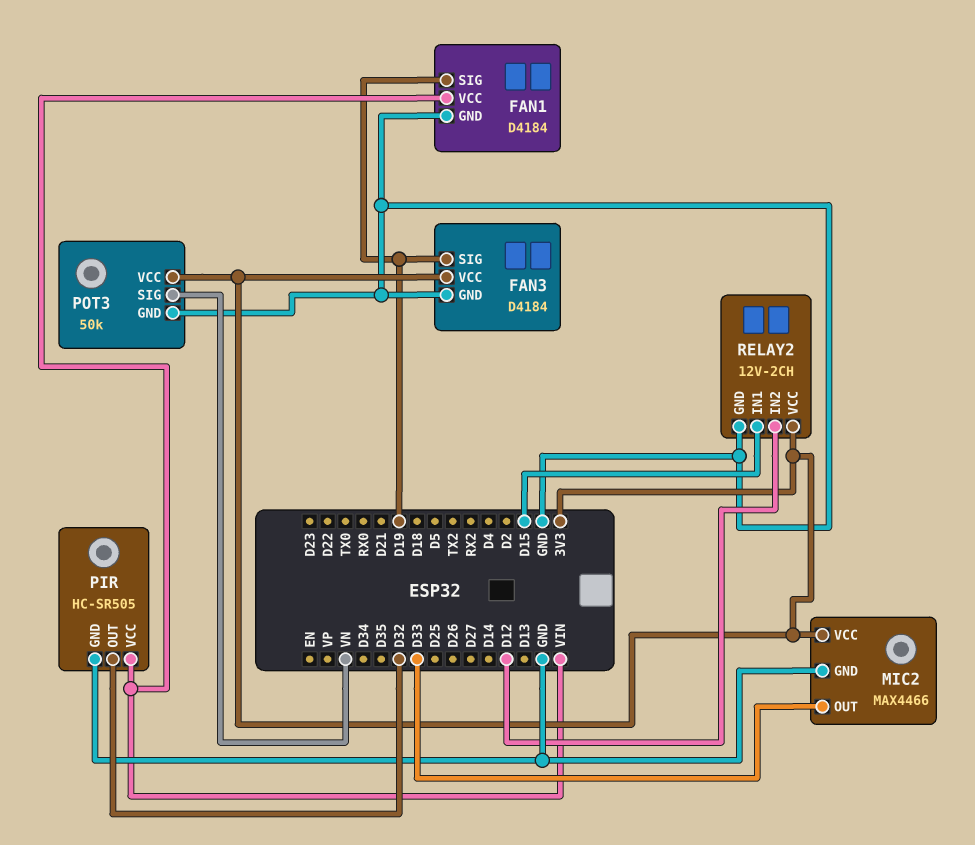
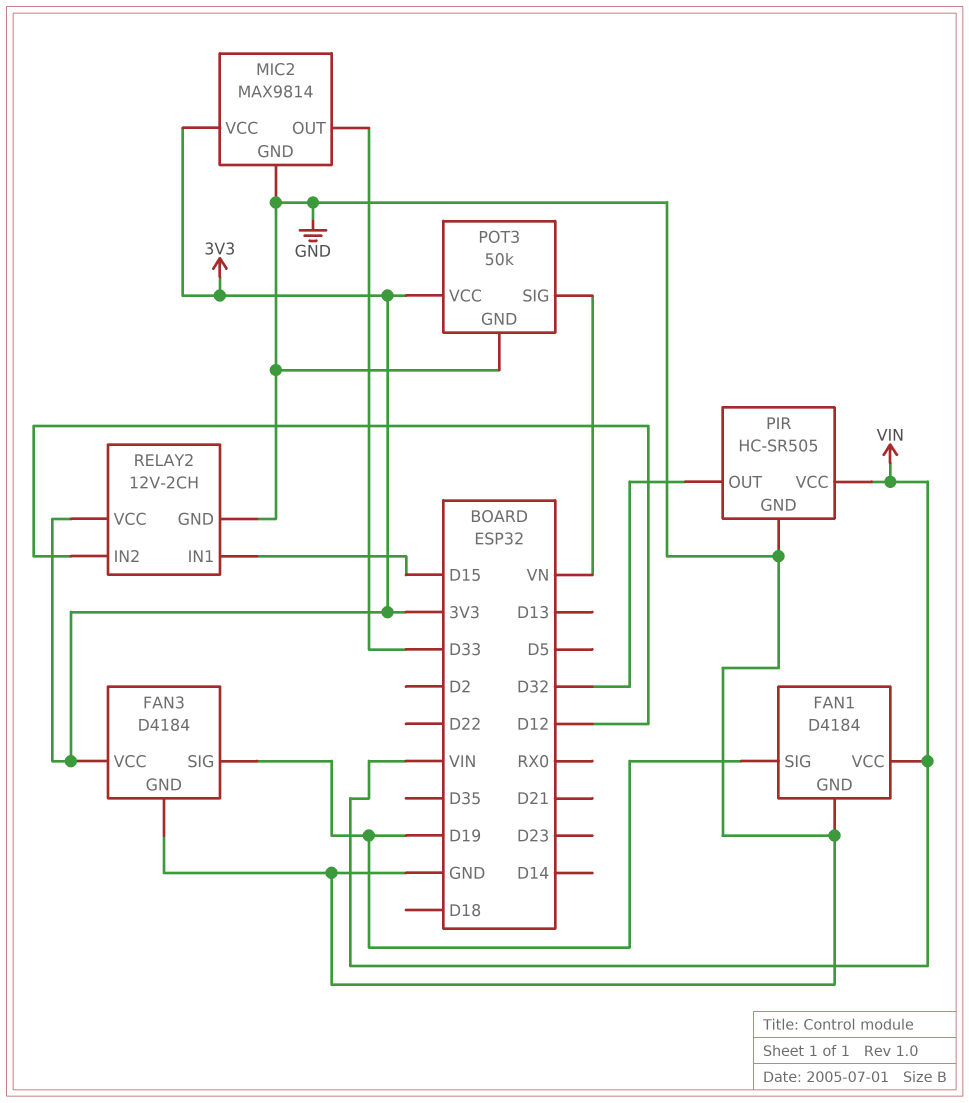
MIC2: MAX4466 -> MAX9814

